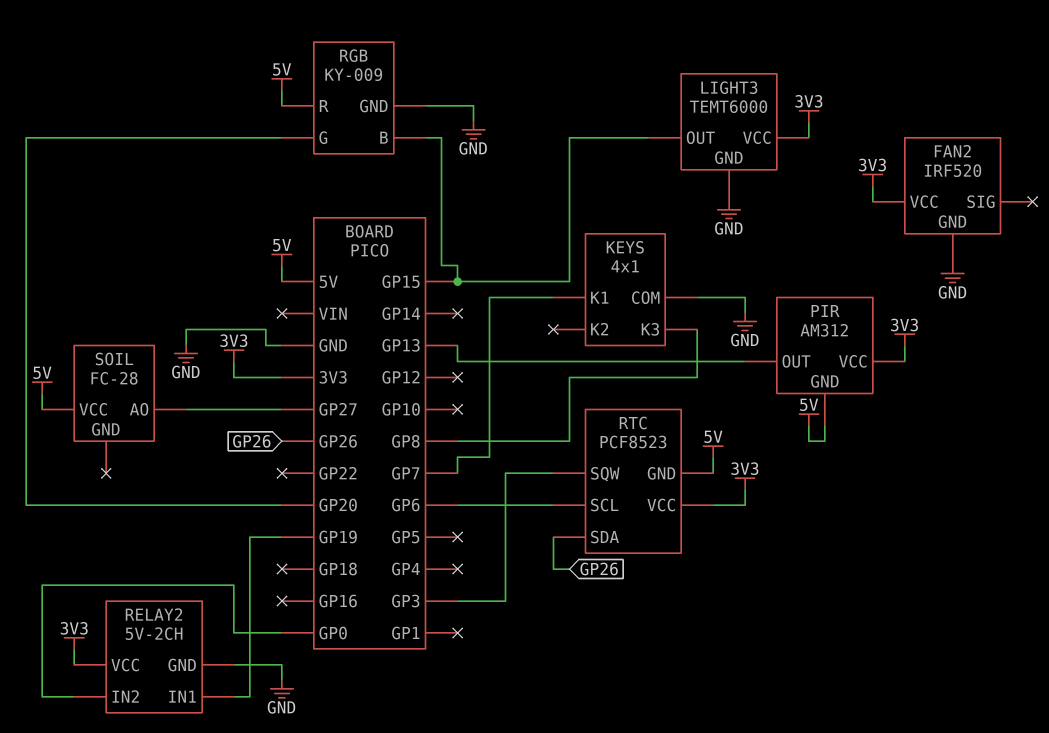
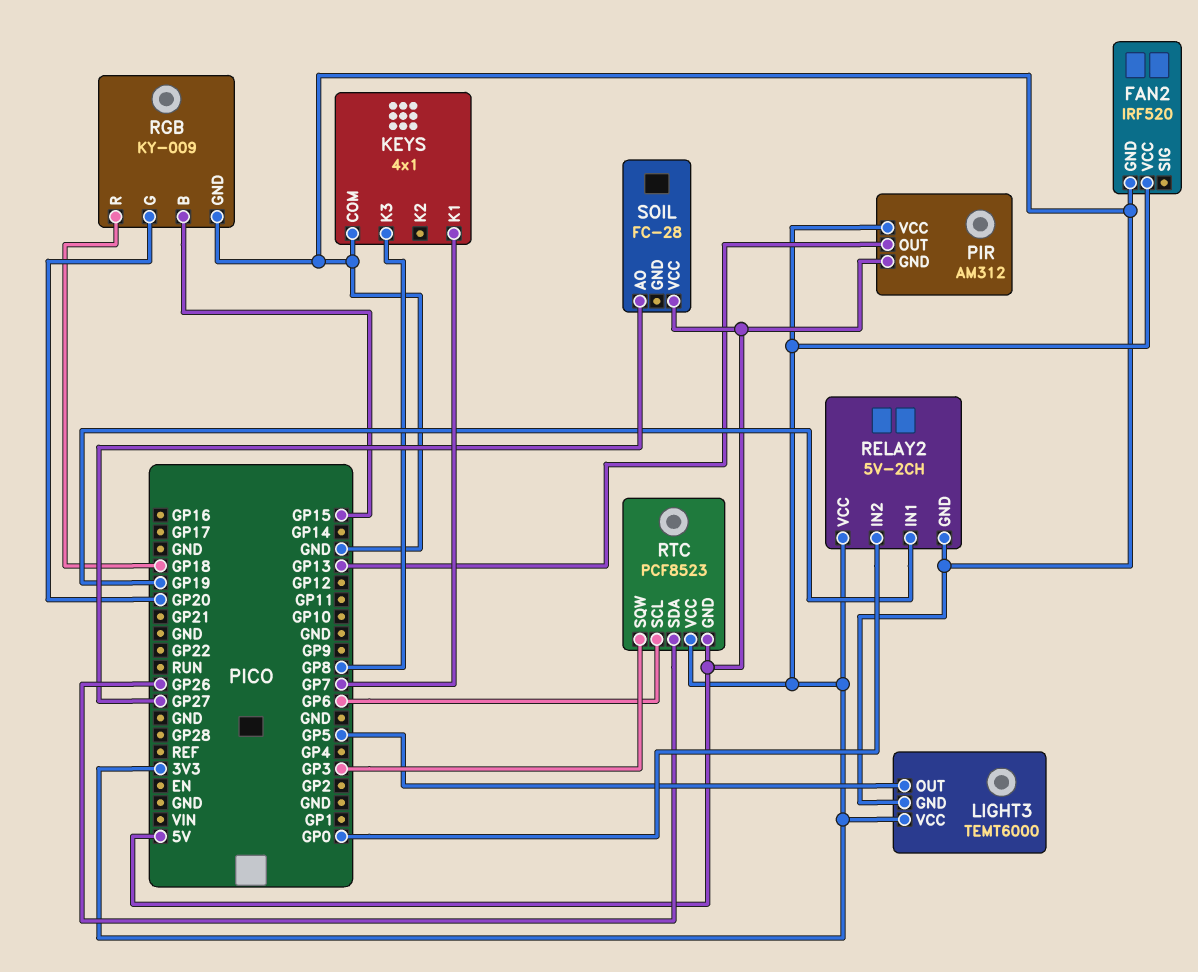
LIGHT3 pin OUT: GP15 -> GP5
RGB pin R: 5V -> GP18

